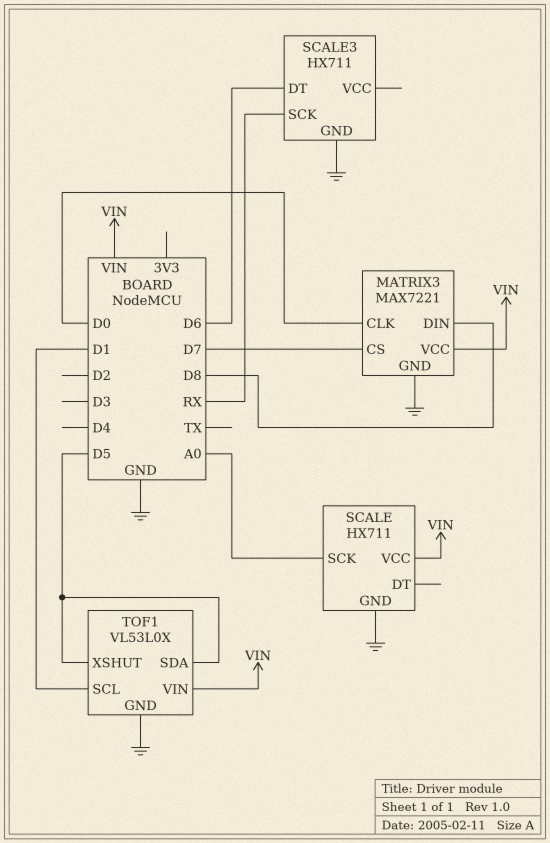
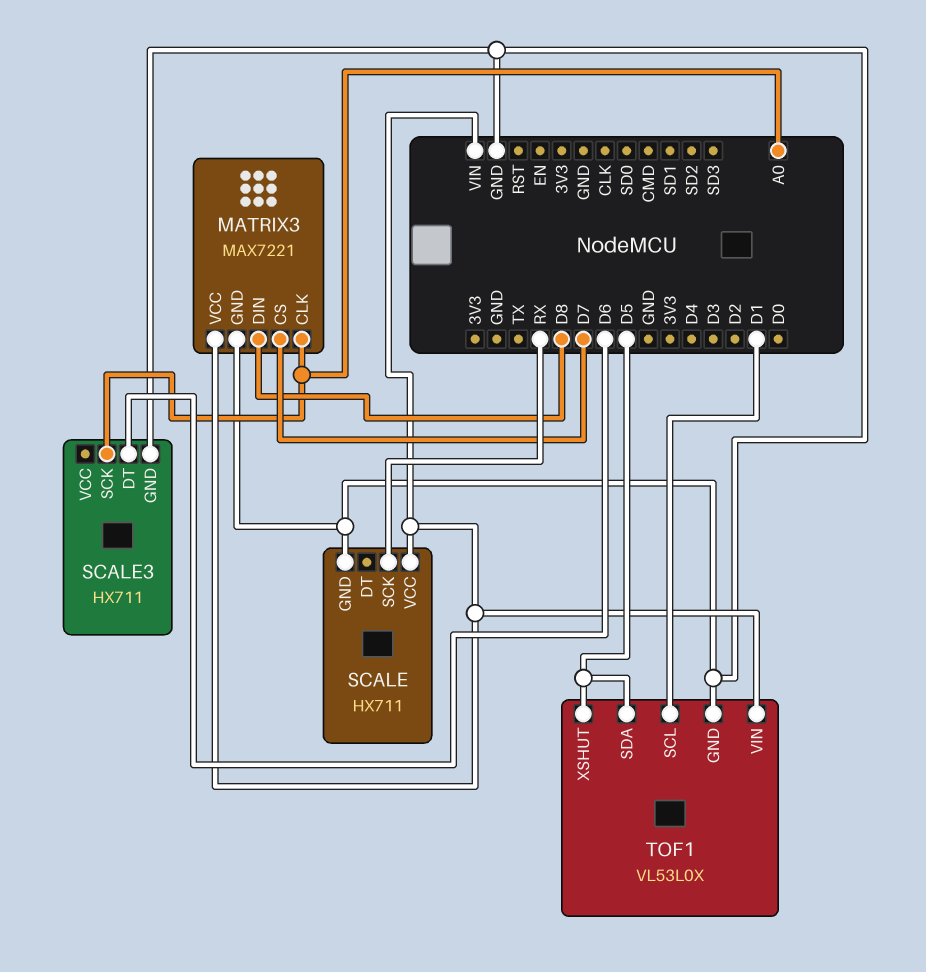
MATRIX3 pin CLK: D0 -> A0
SCALE pin SCK: A0 -> RX
SCALE3 pin SCK: RX -> A0

